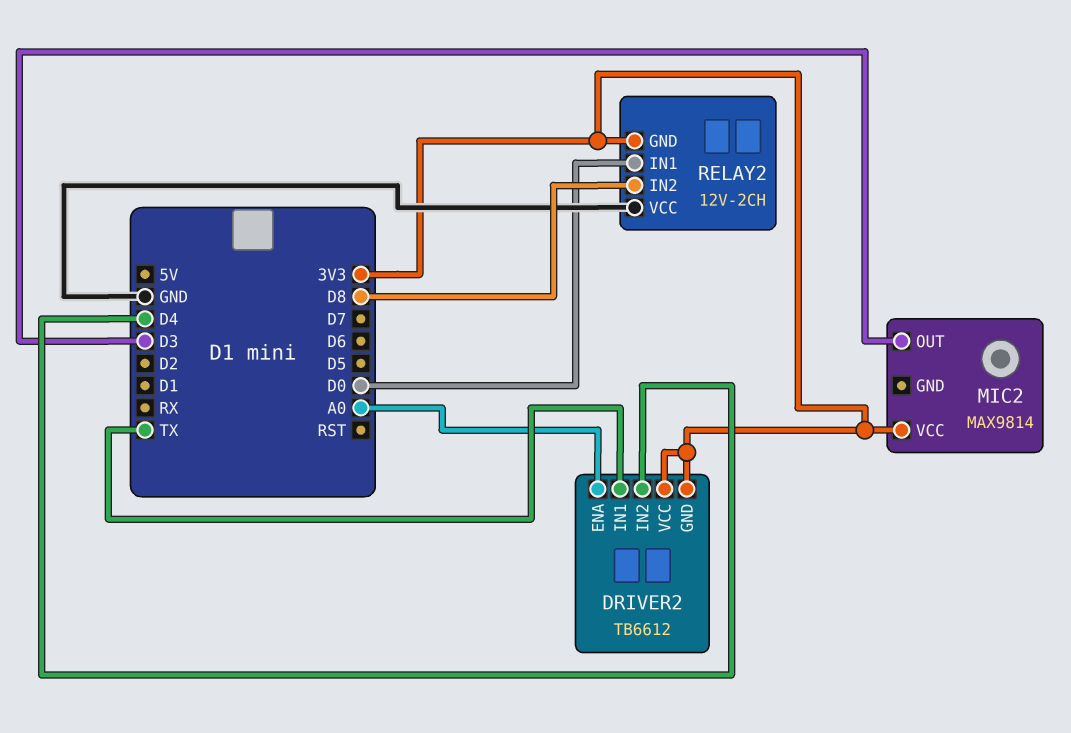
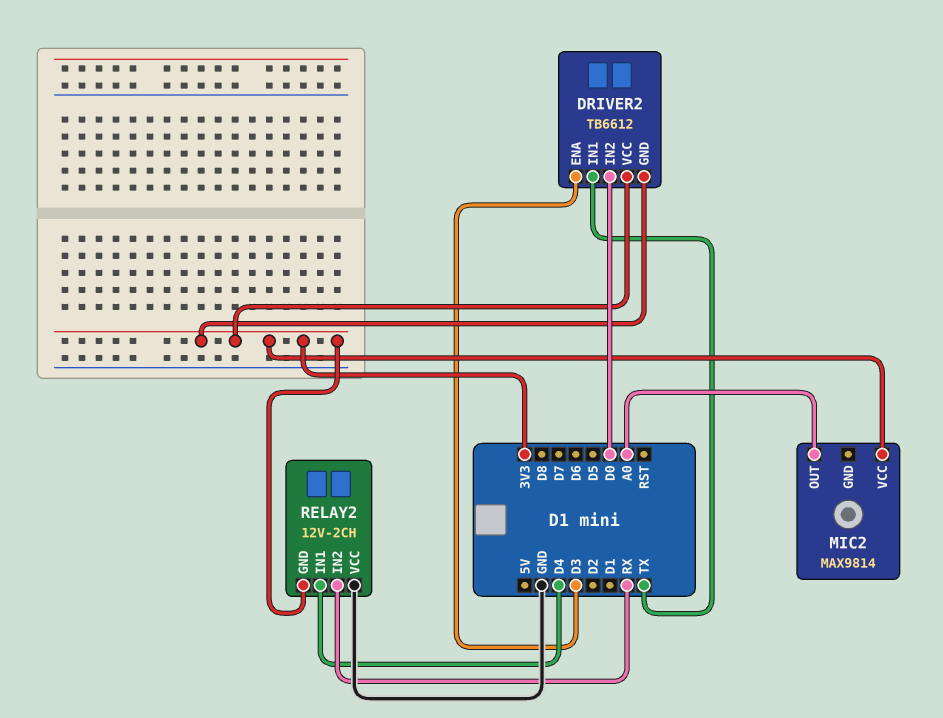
DRIVER2 pin ENA: A0 -> D3
DRIVER2 pin IN2: D4 -> D0
MIC2 pin OUT: D3 -> A0
RELAY2 pin IN1: D0 -> D4
RELAY2 pin IN2: D8 -> RX

